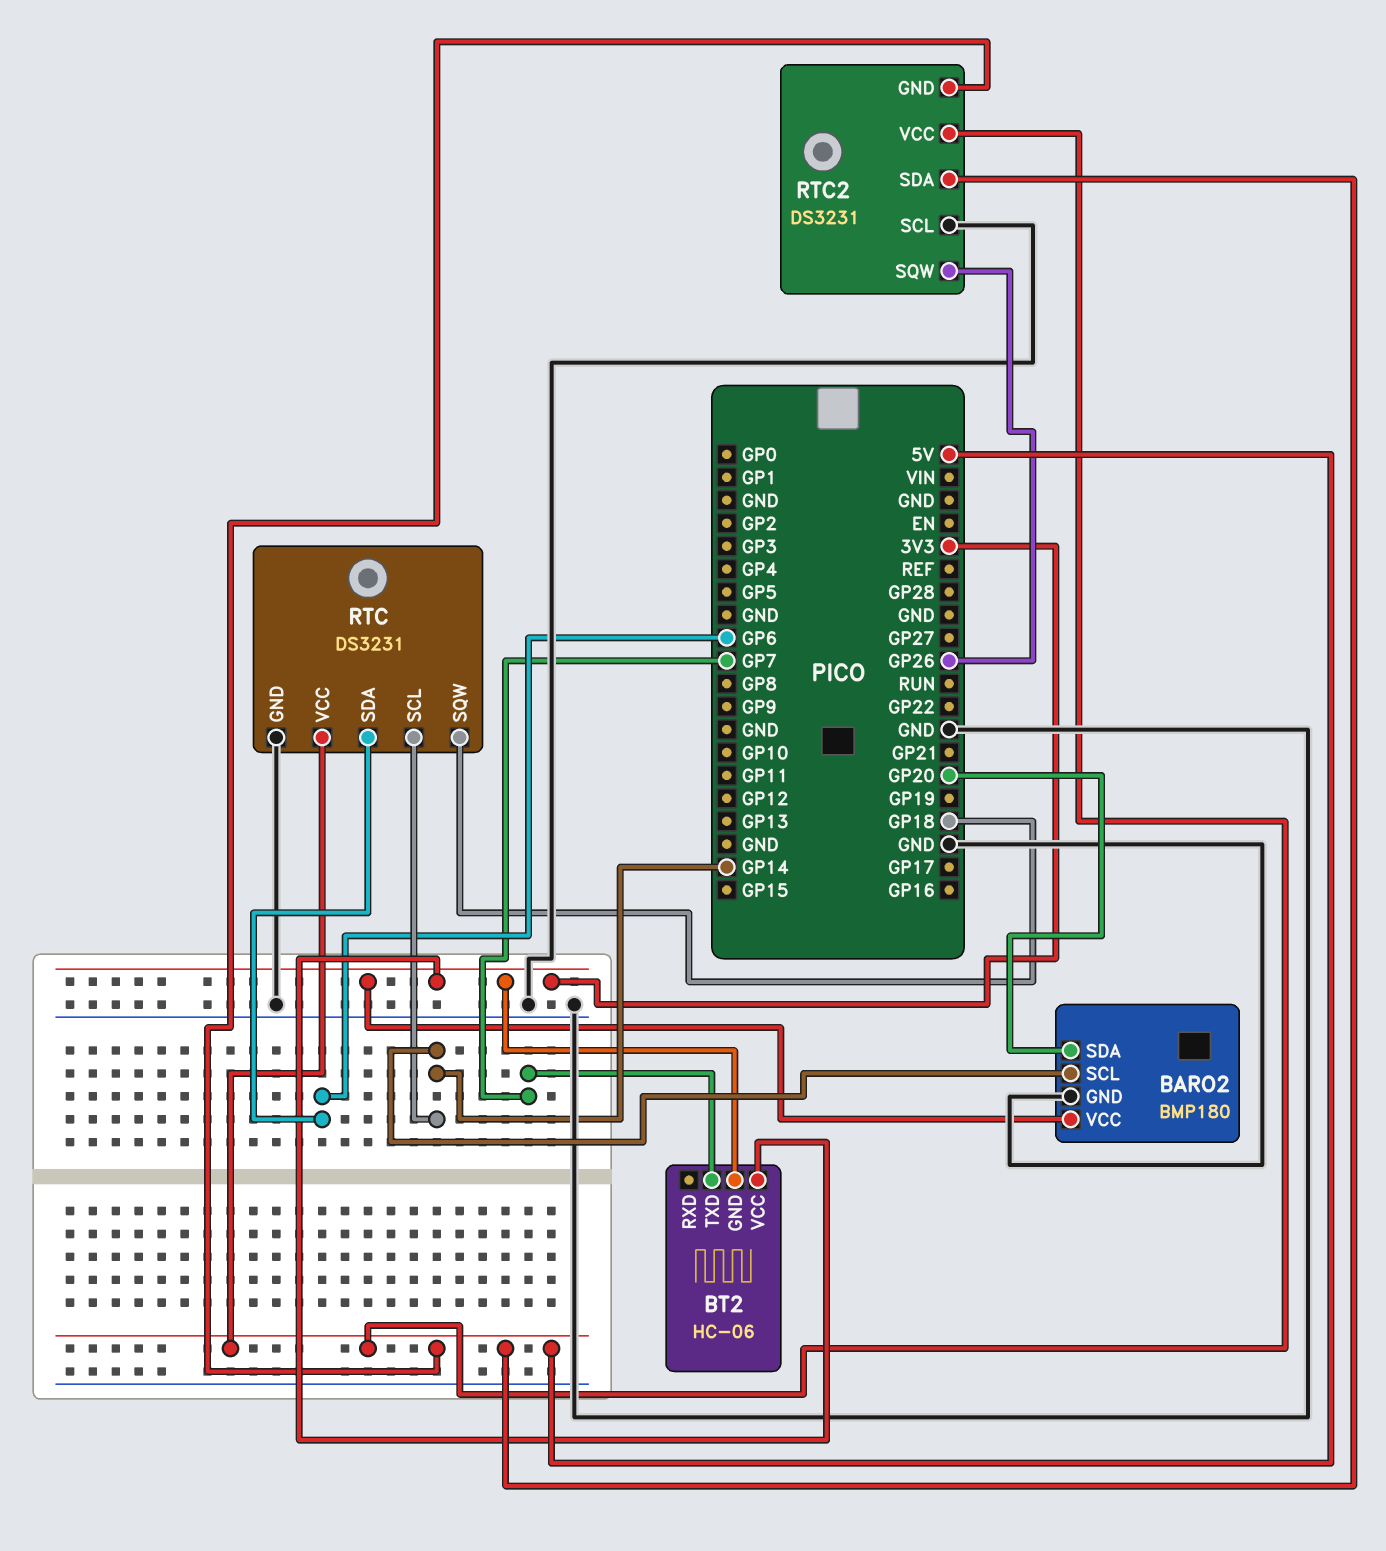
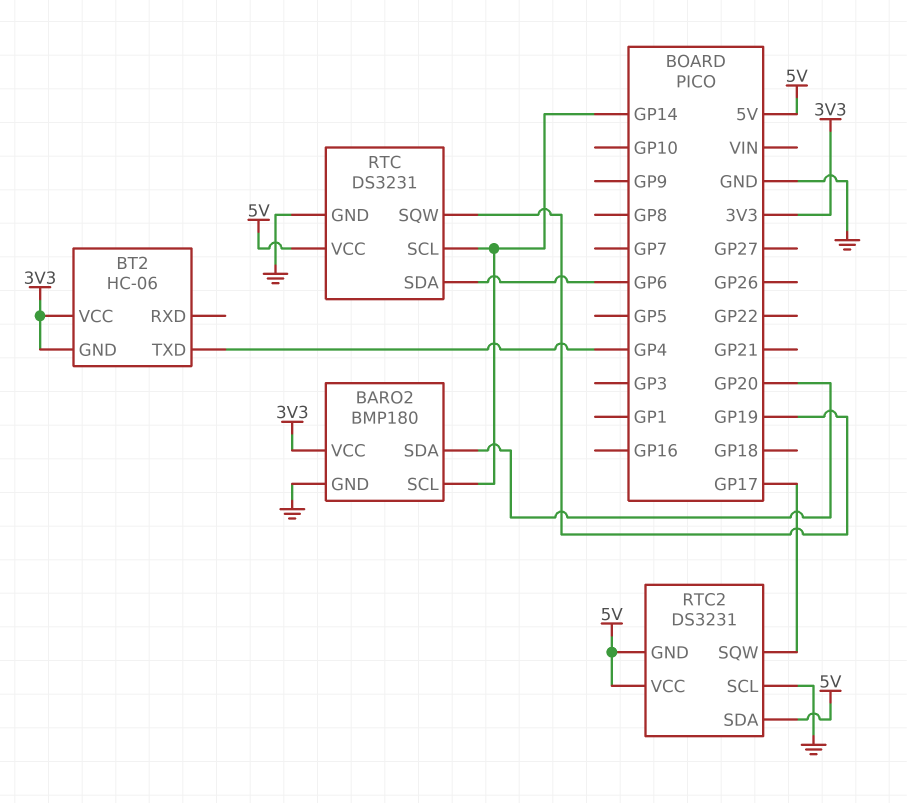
BT2 pin TXD: GP7 -> GP4
RTC pin SQW: GP18 -> GP19
RTC2 pin SQW: GP26 -> GP17

